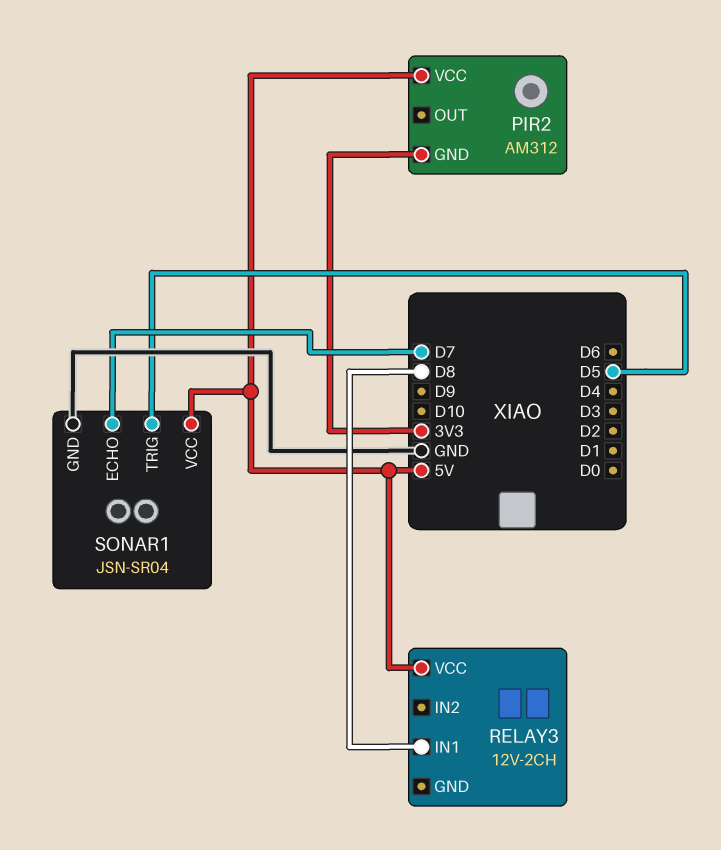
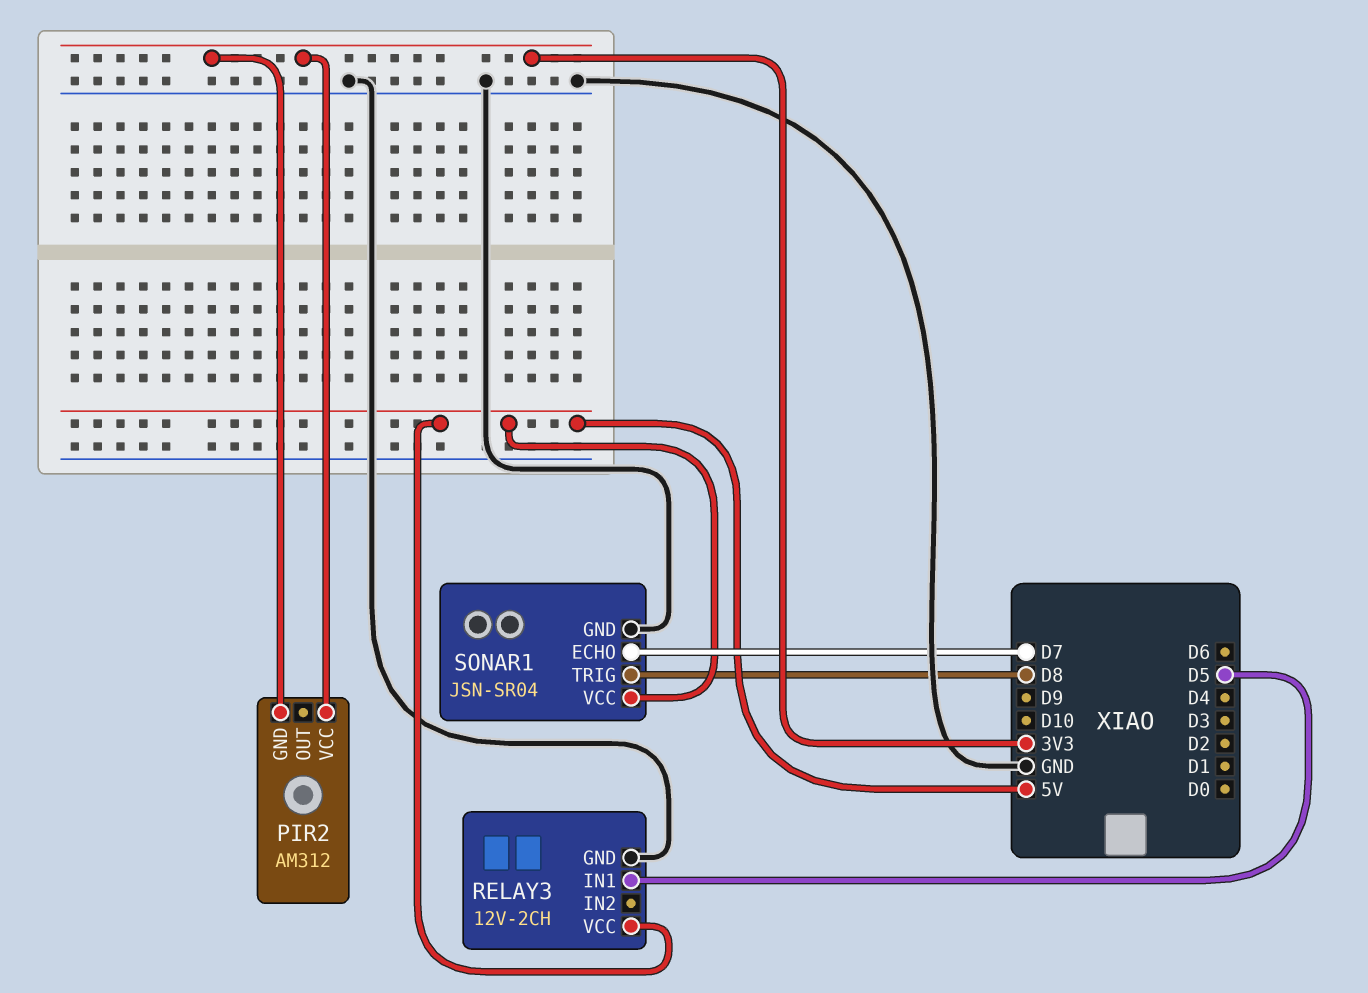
PIR2 pin VCC: 5V -> 3V3
RELAY3 pin GND: none -> GND
RELAY3 pin IN1: D8 -> D5
SONAR1 pin TRIG: D5 -> D8

